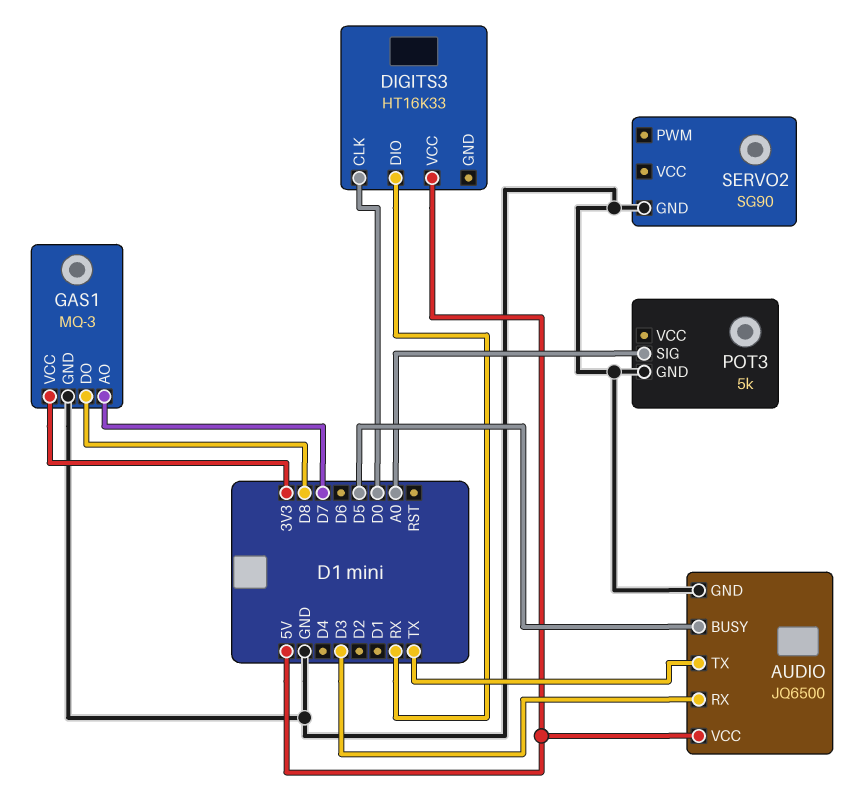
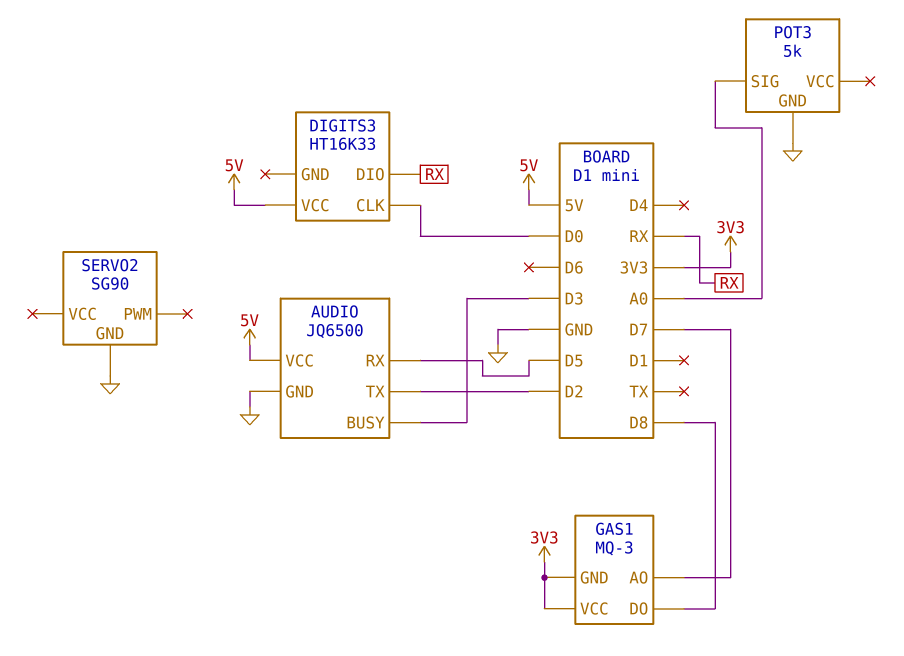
AUDIO pin BUSY: D5 -> D3
AUDIO pin RX: D3 -> D5
AUDIO pin TX: TX -> D2
GAS1 pin GND: GND -> 3V3

